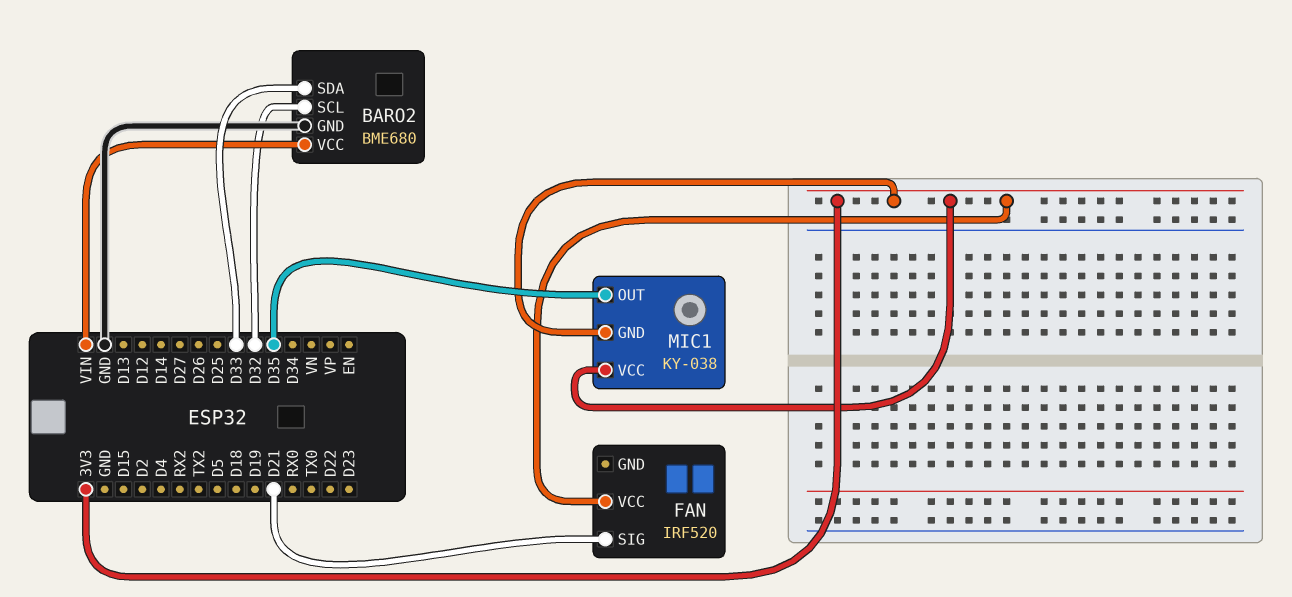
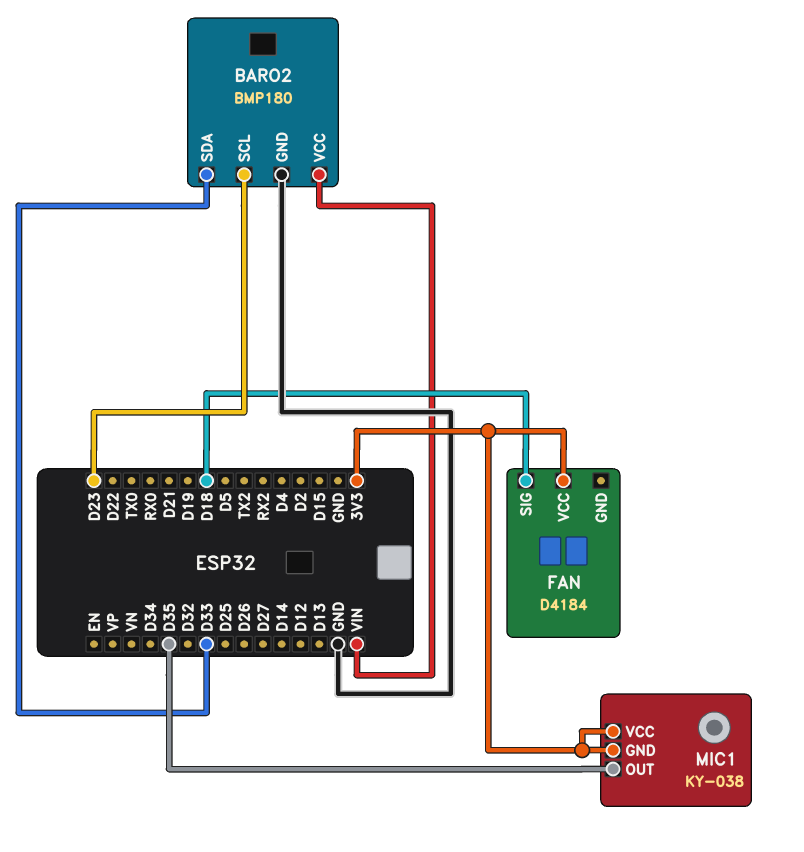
BARO2: BME680 -> BMP180
BARO2 pin SCL: D32 -> D23
FAN: IRF520 -> D4184
FAN pin SIG: D21 -> D18

